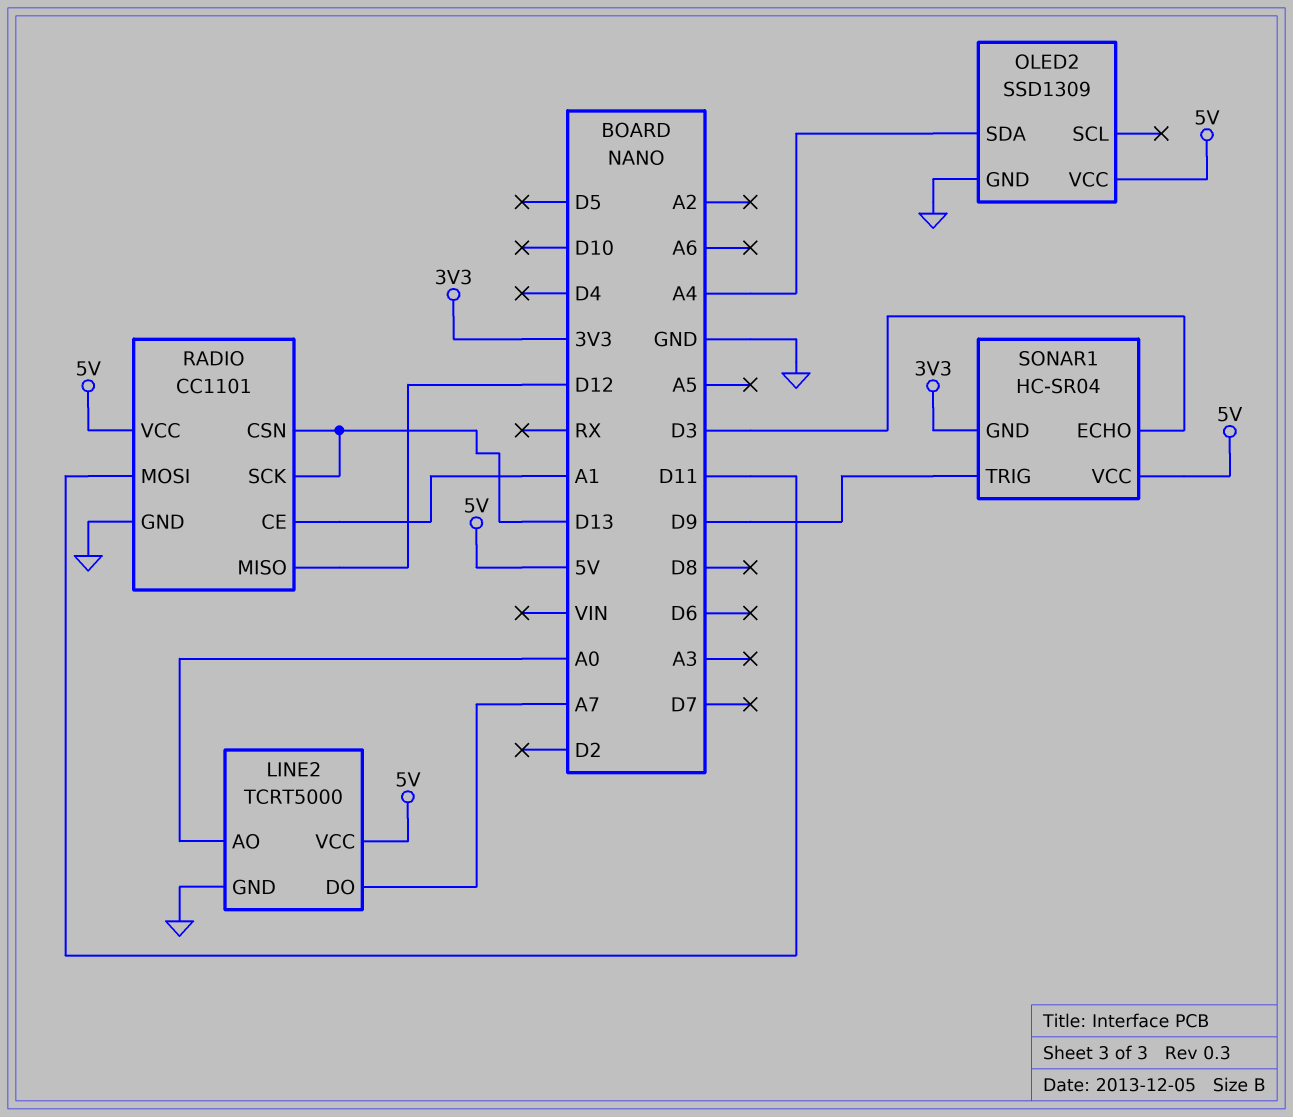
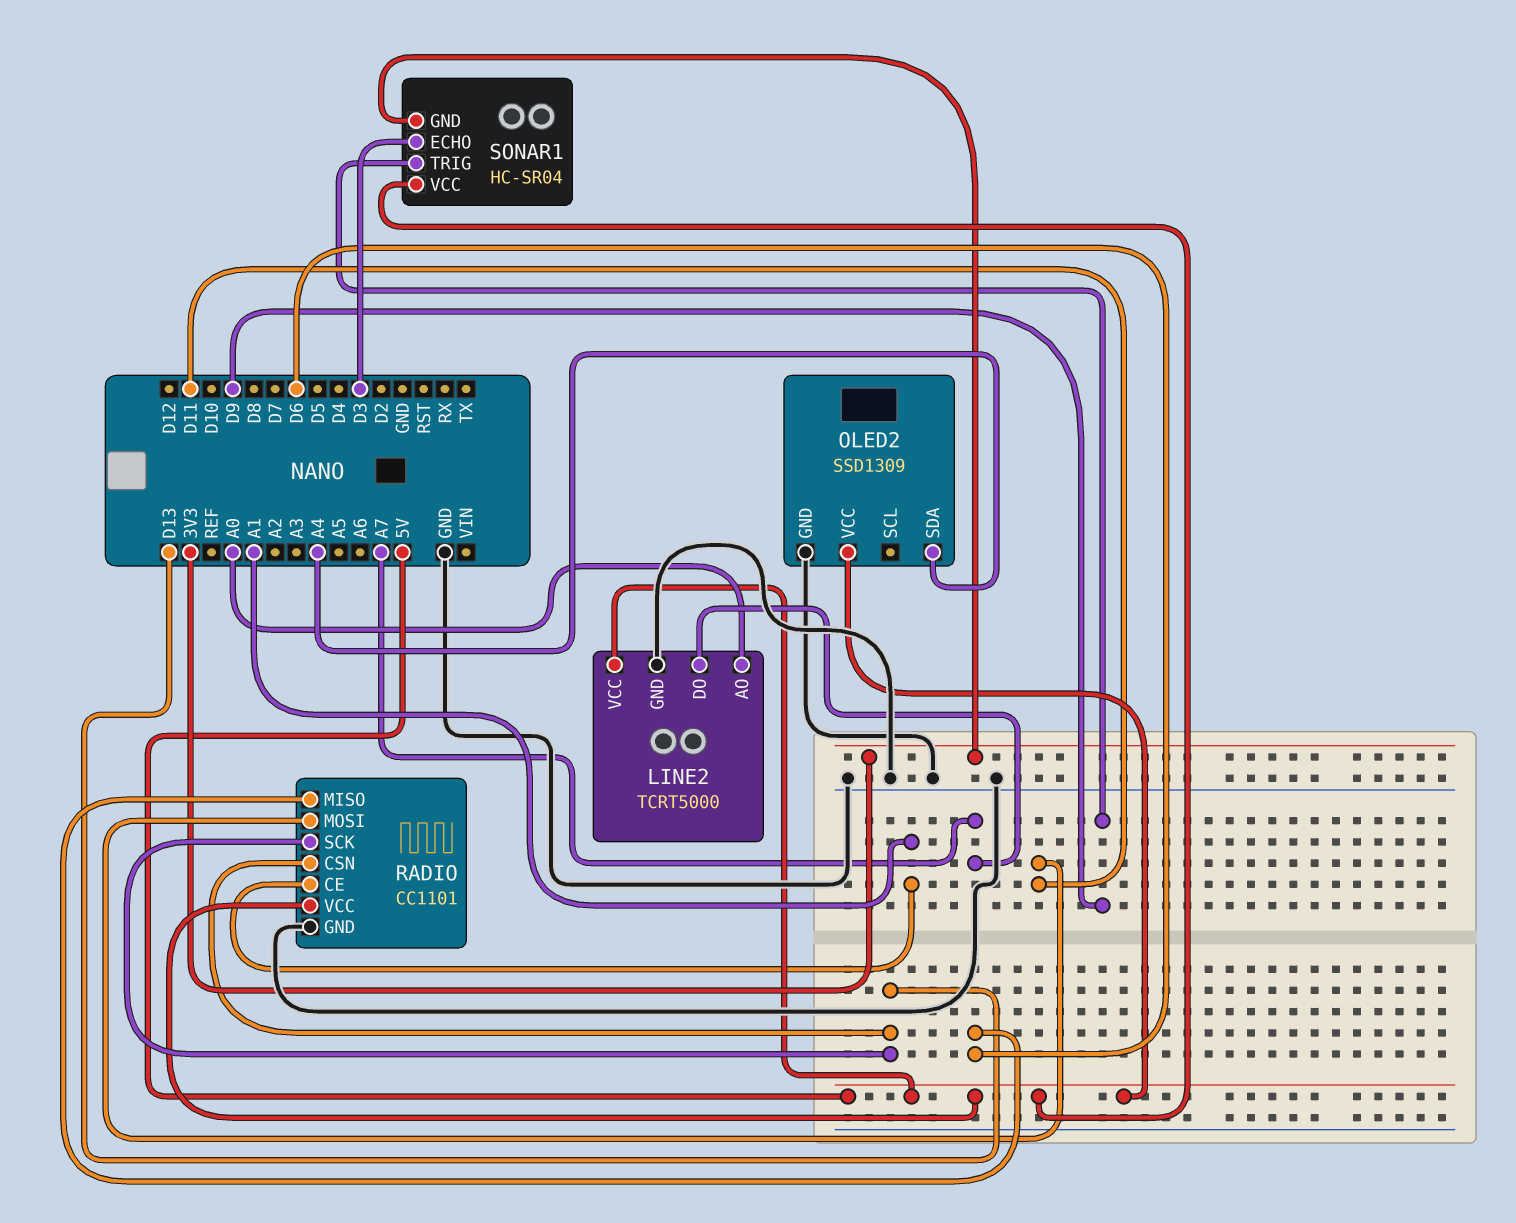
RADIO pin MISO: D12 -> D6

